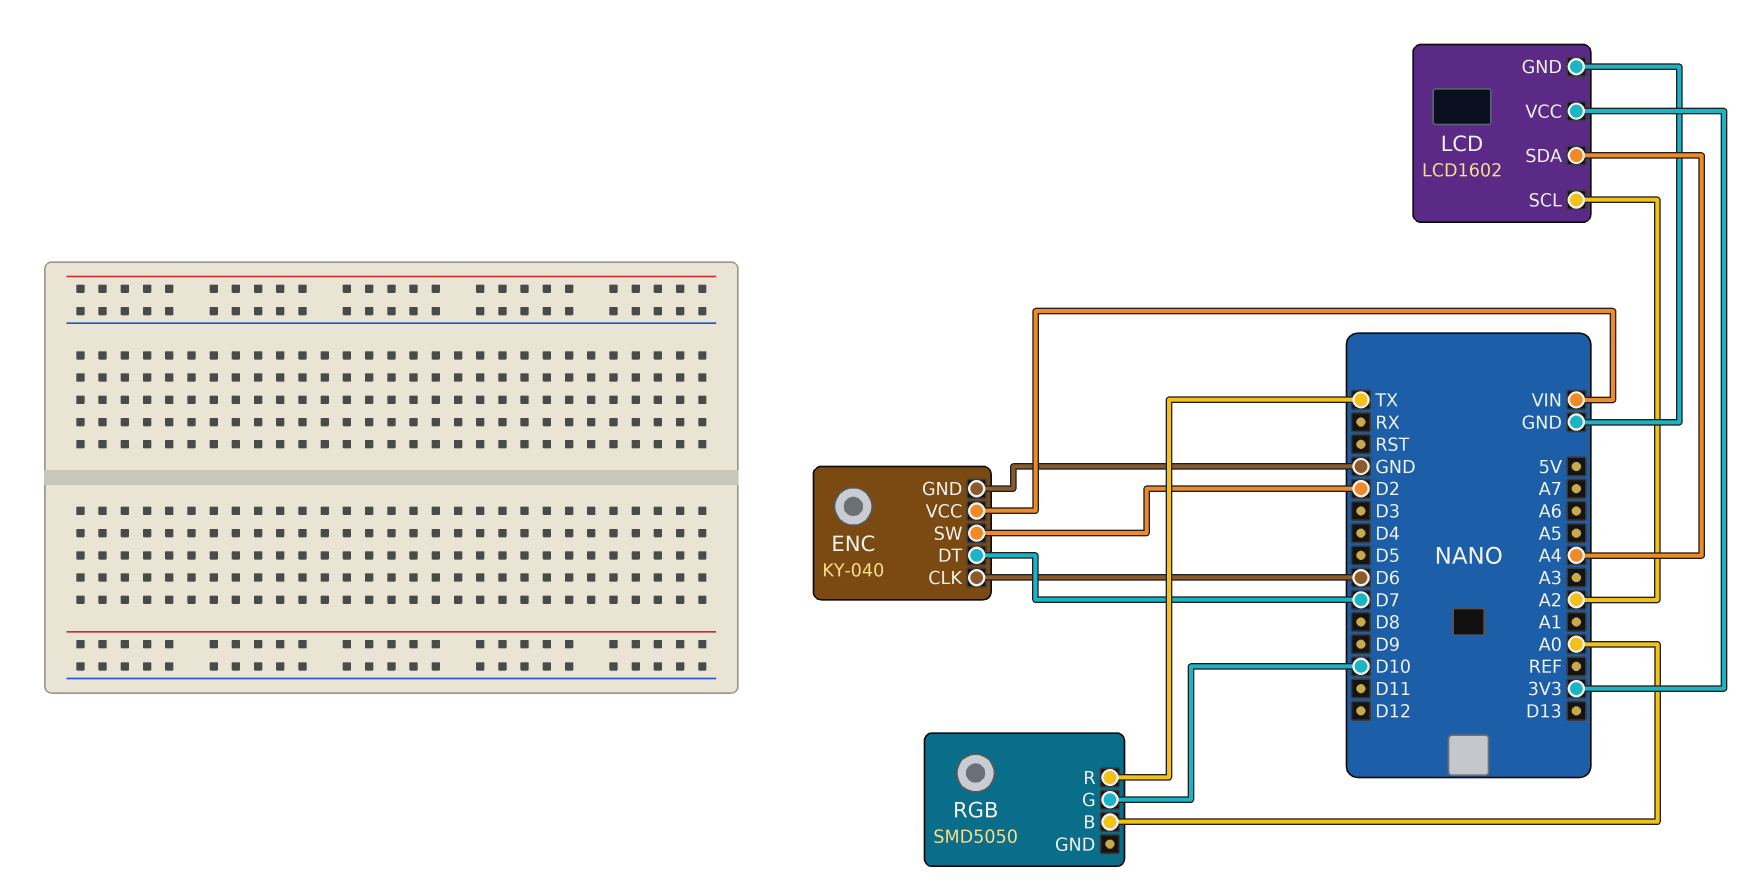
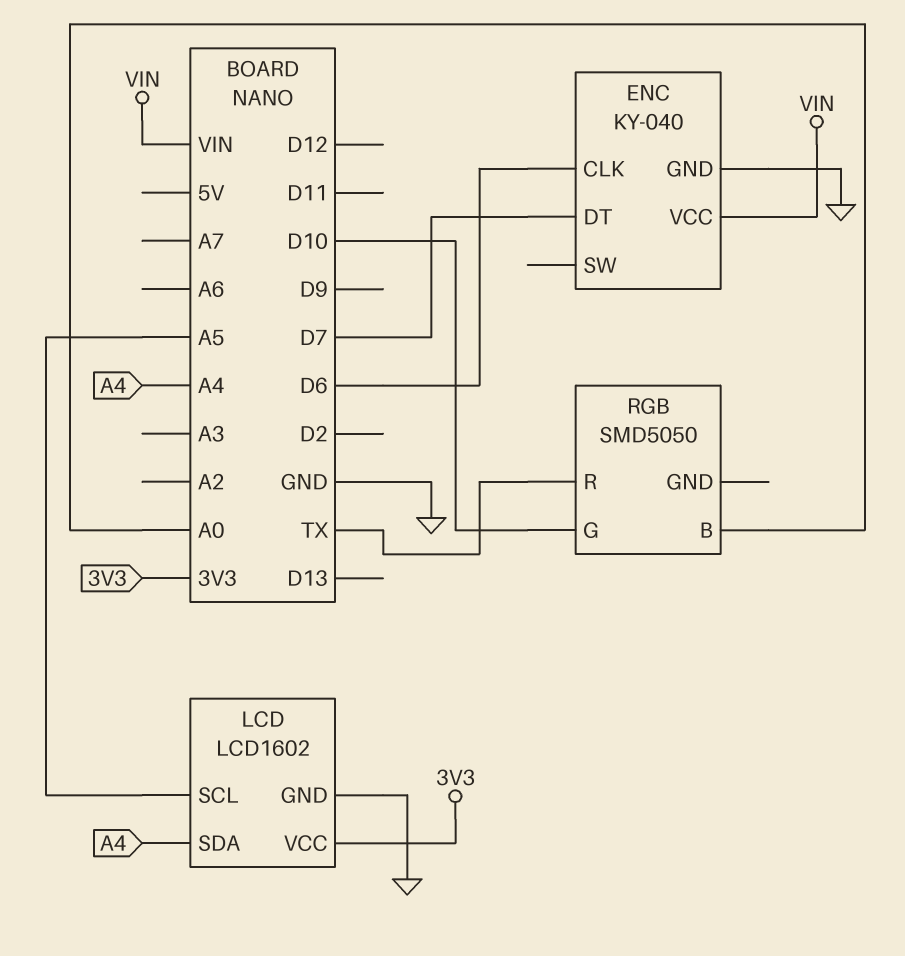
ENC pin SW: D2 -> none
LCD pin SCL: A2 -> A5

